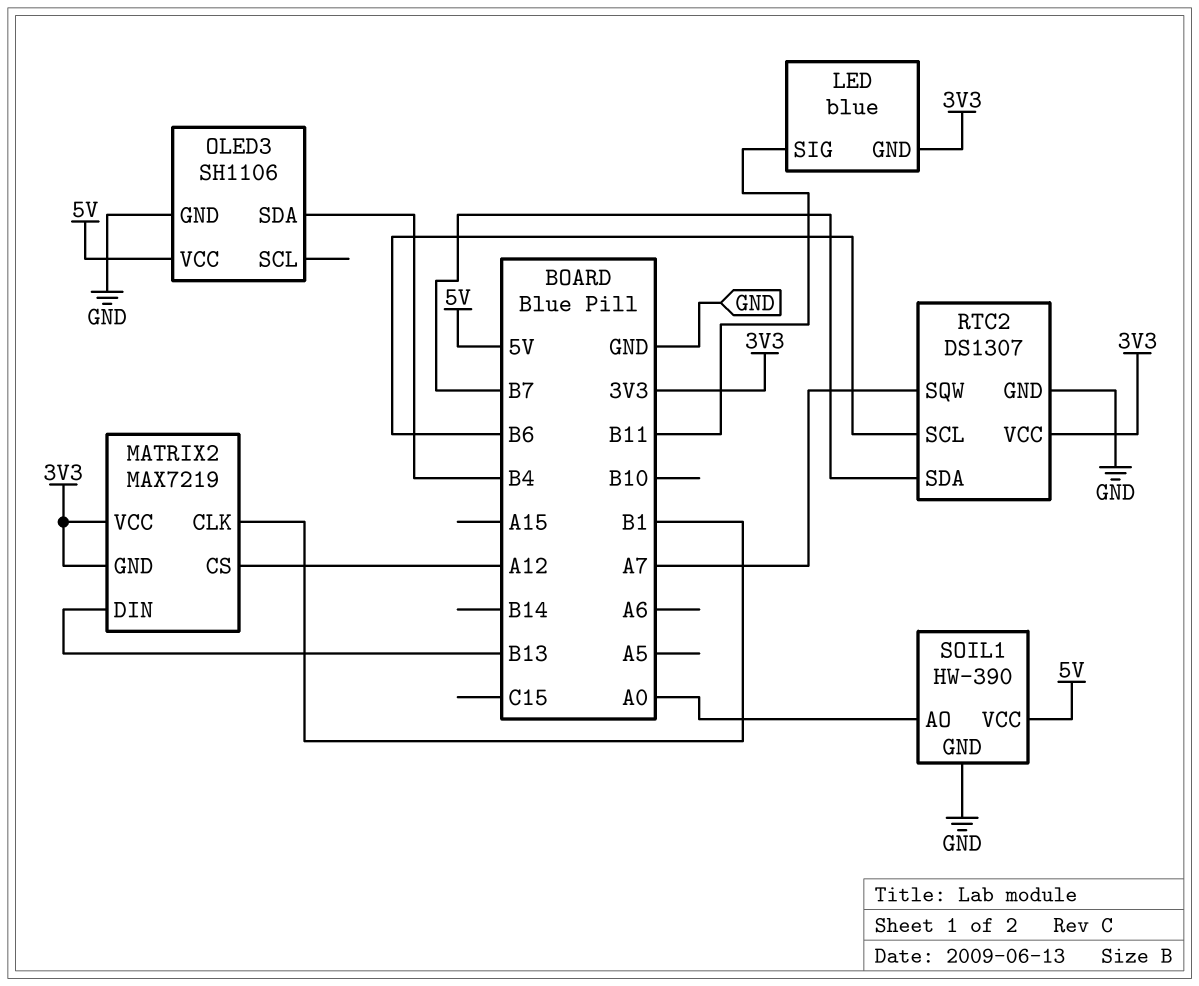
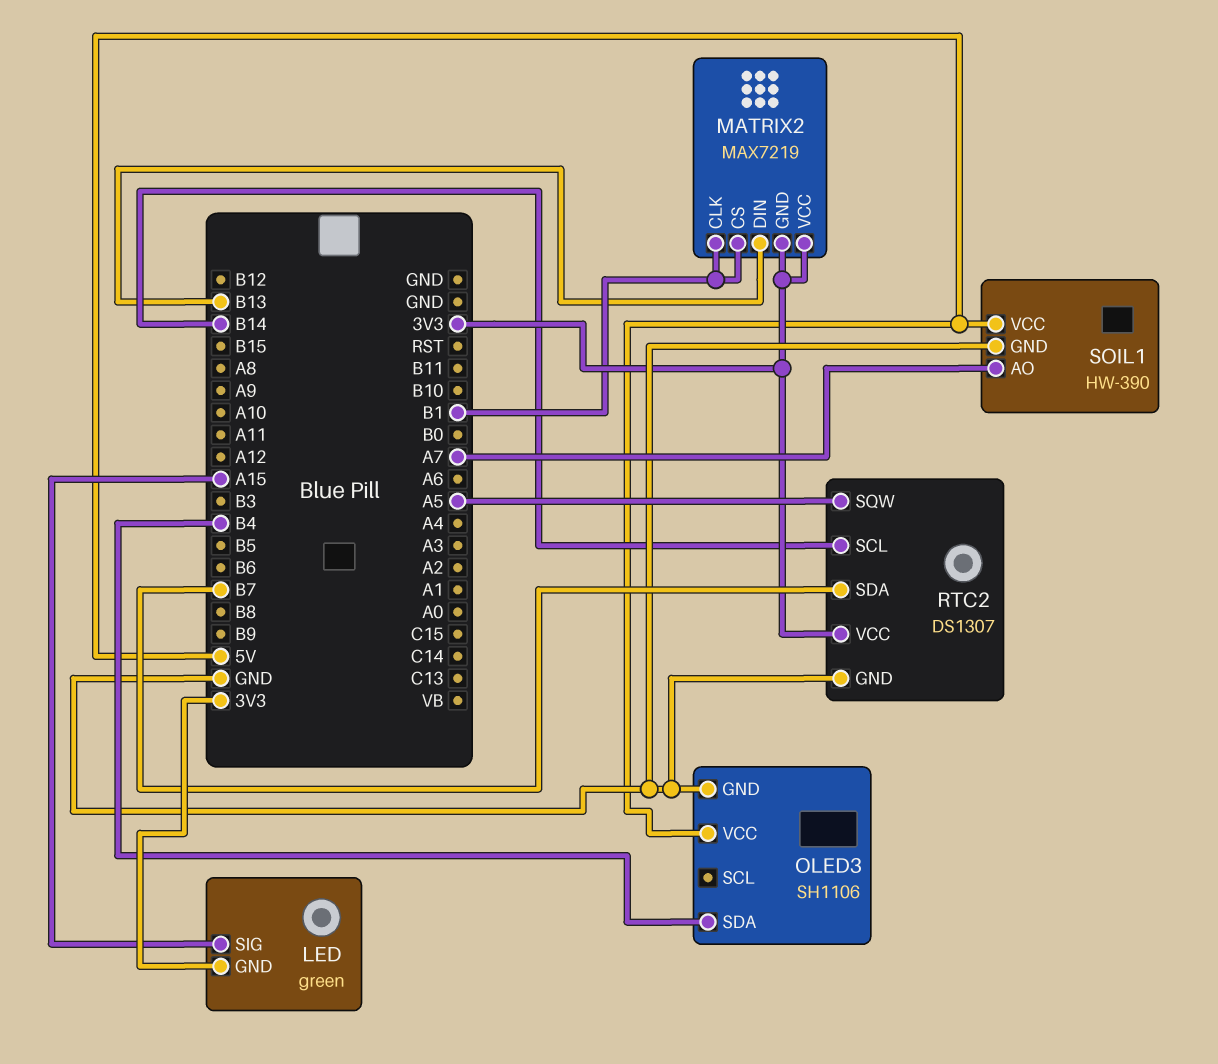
LED: blue -> green
LED pin SIG: B11 -> A15
MATRIX2 pin CS: A12 -> B1
RTC2 pin SCL: B6 -> B14
RTC2 pin SQW: A7 -> A5
SOIL1 pin AO: A0 -> A7

